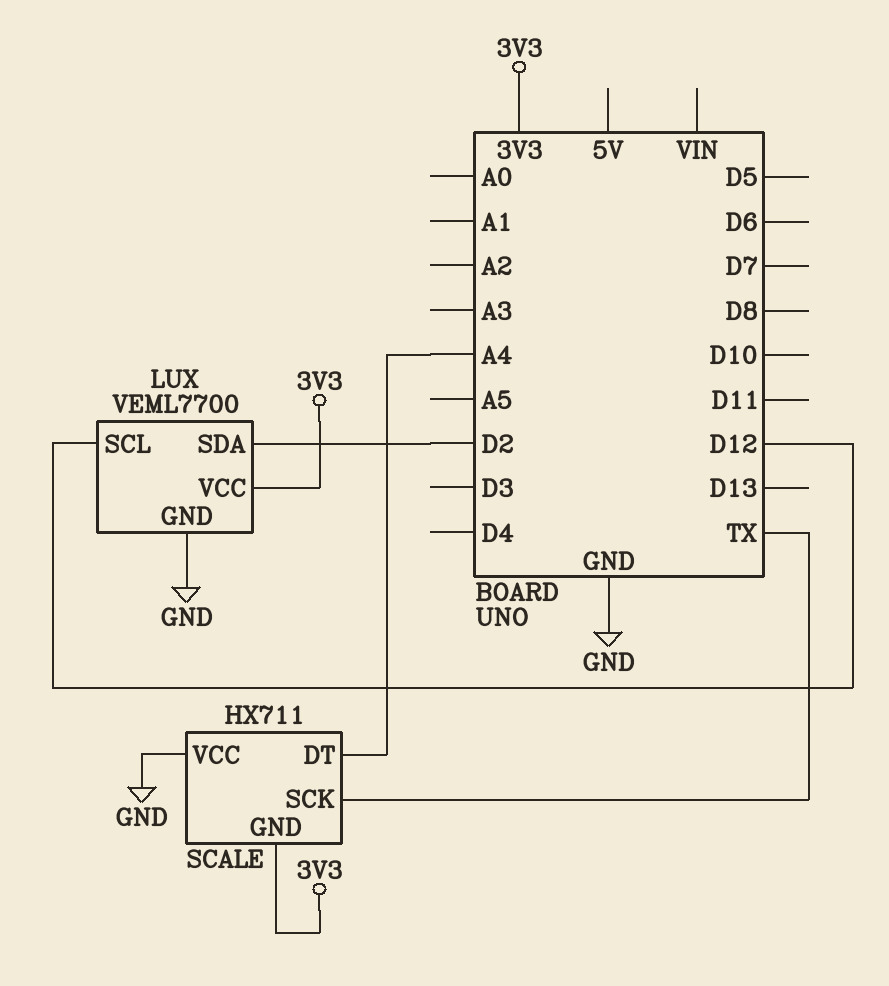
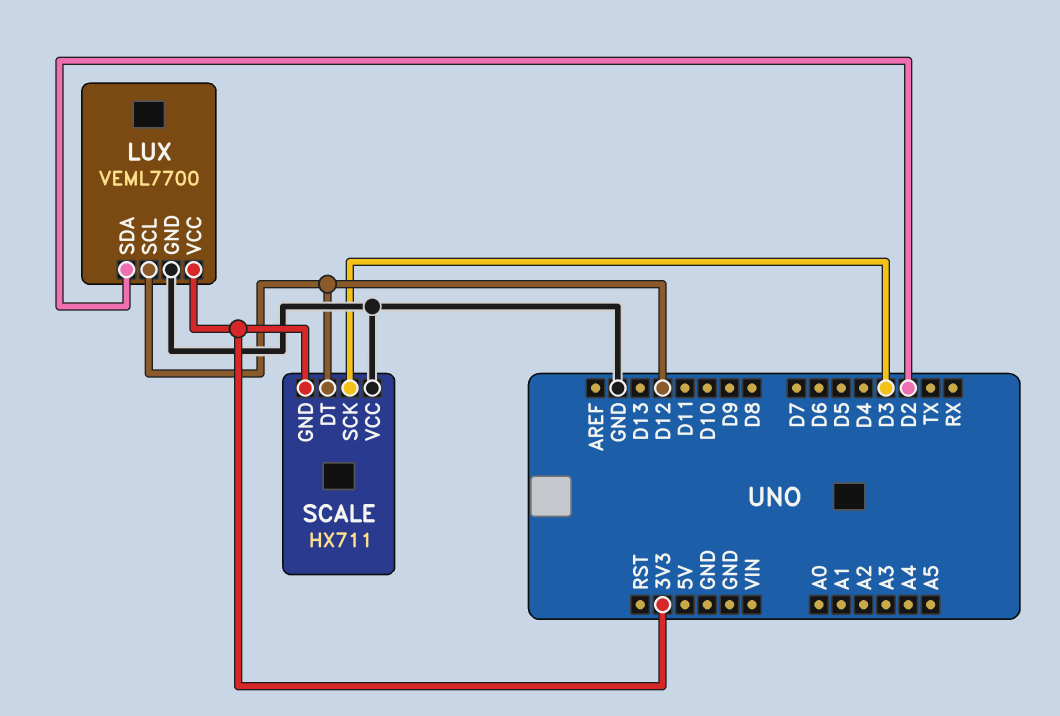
SCALE pin DT: A4 -> D12
SCALE pin SCK: TX -> D3

